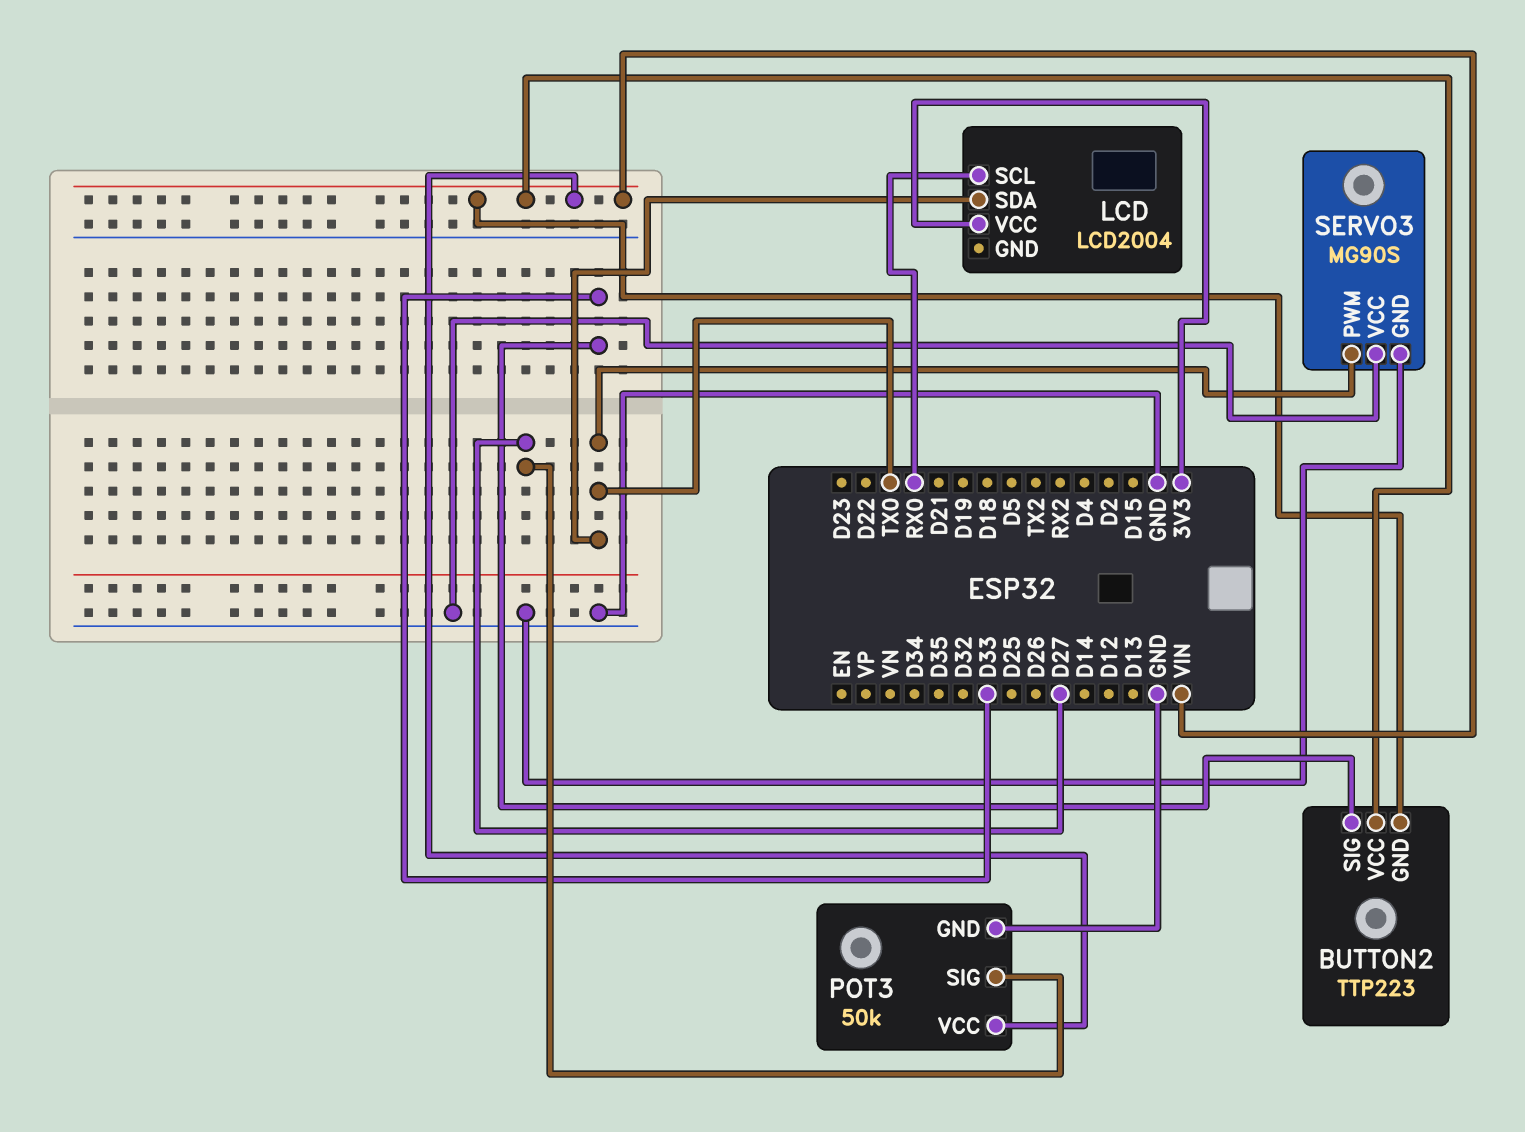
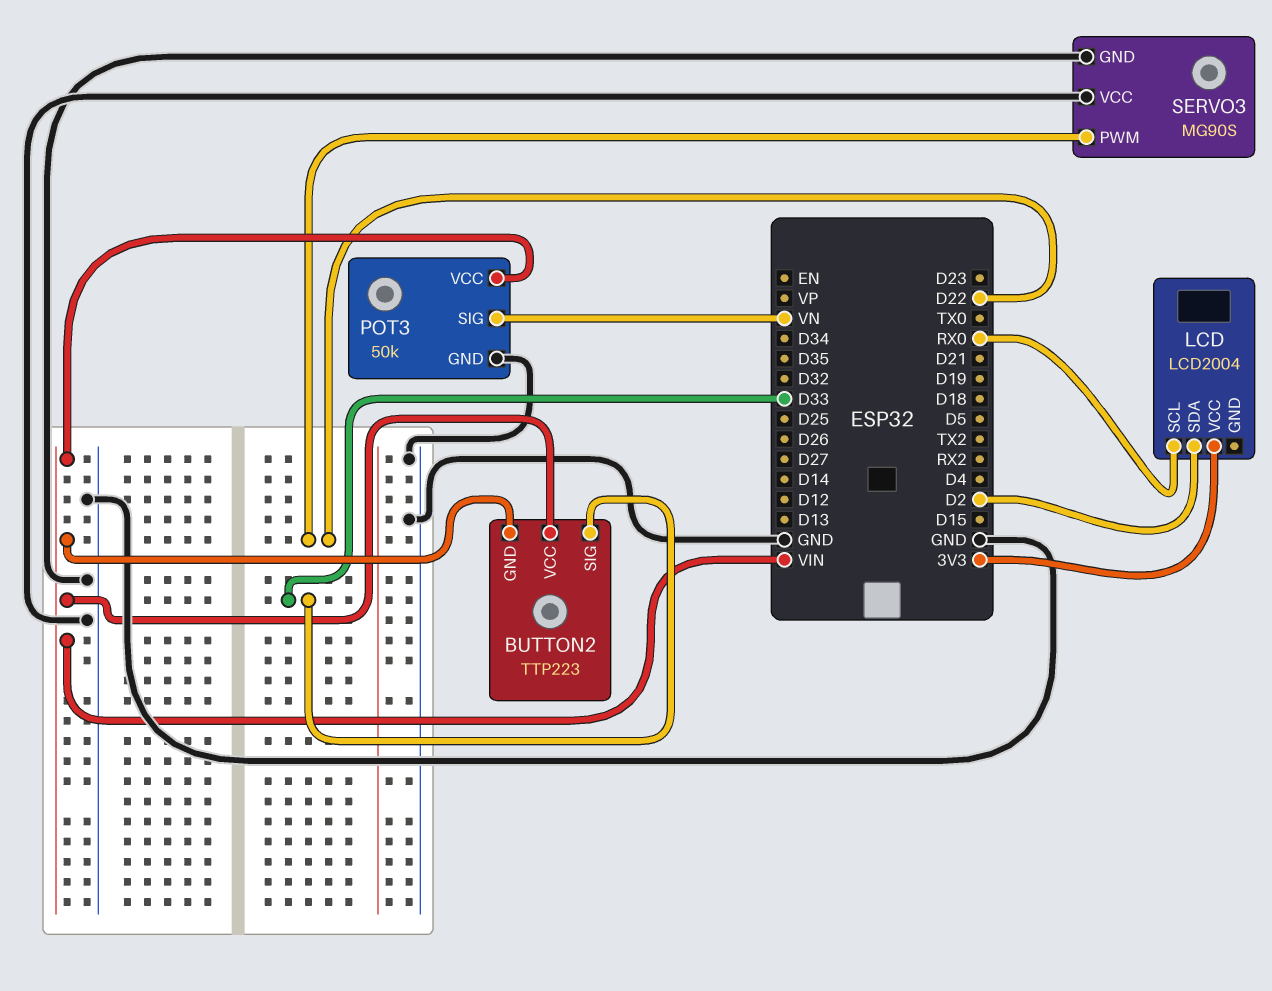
LCD pin SDA: TX0 -> D2
POT3 pin SIG: D27 -> VN
SERVO3 pin PWM: TX0 -> D22

